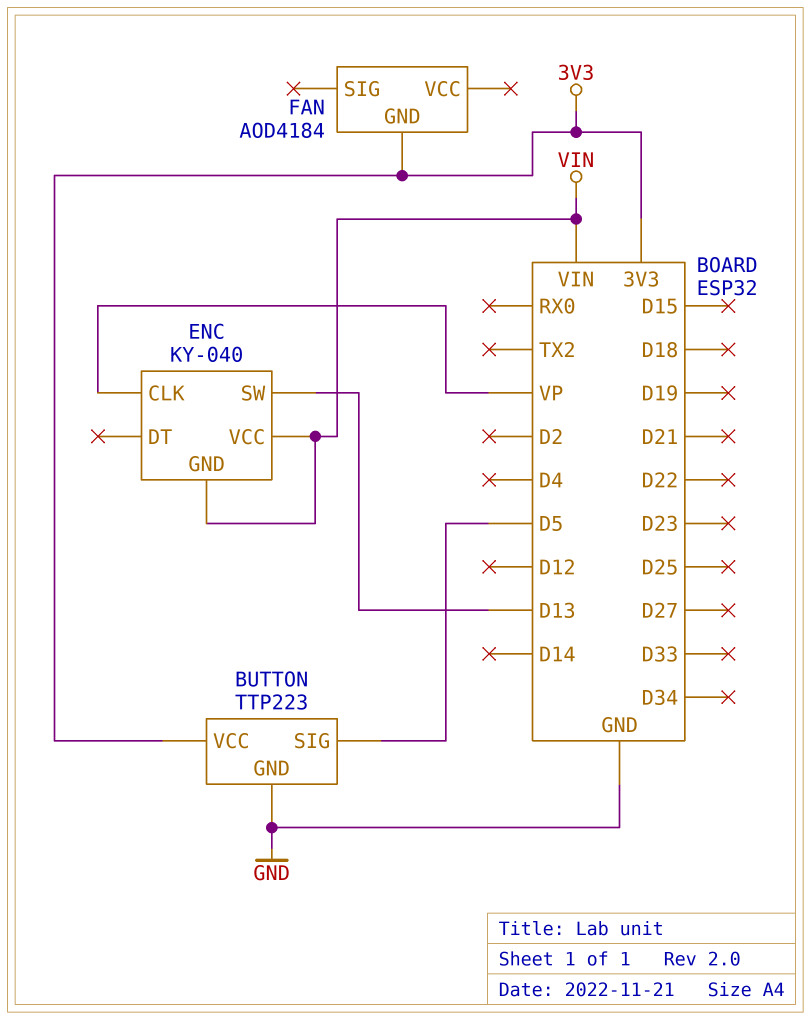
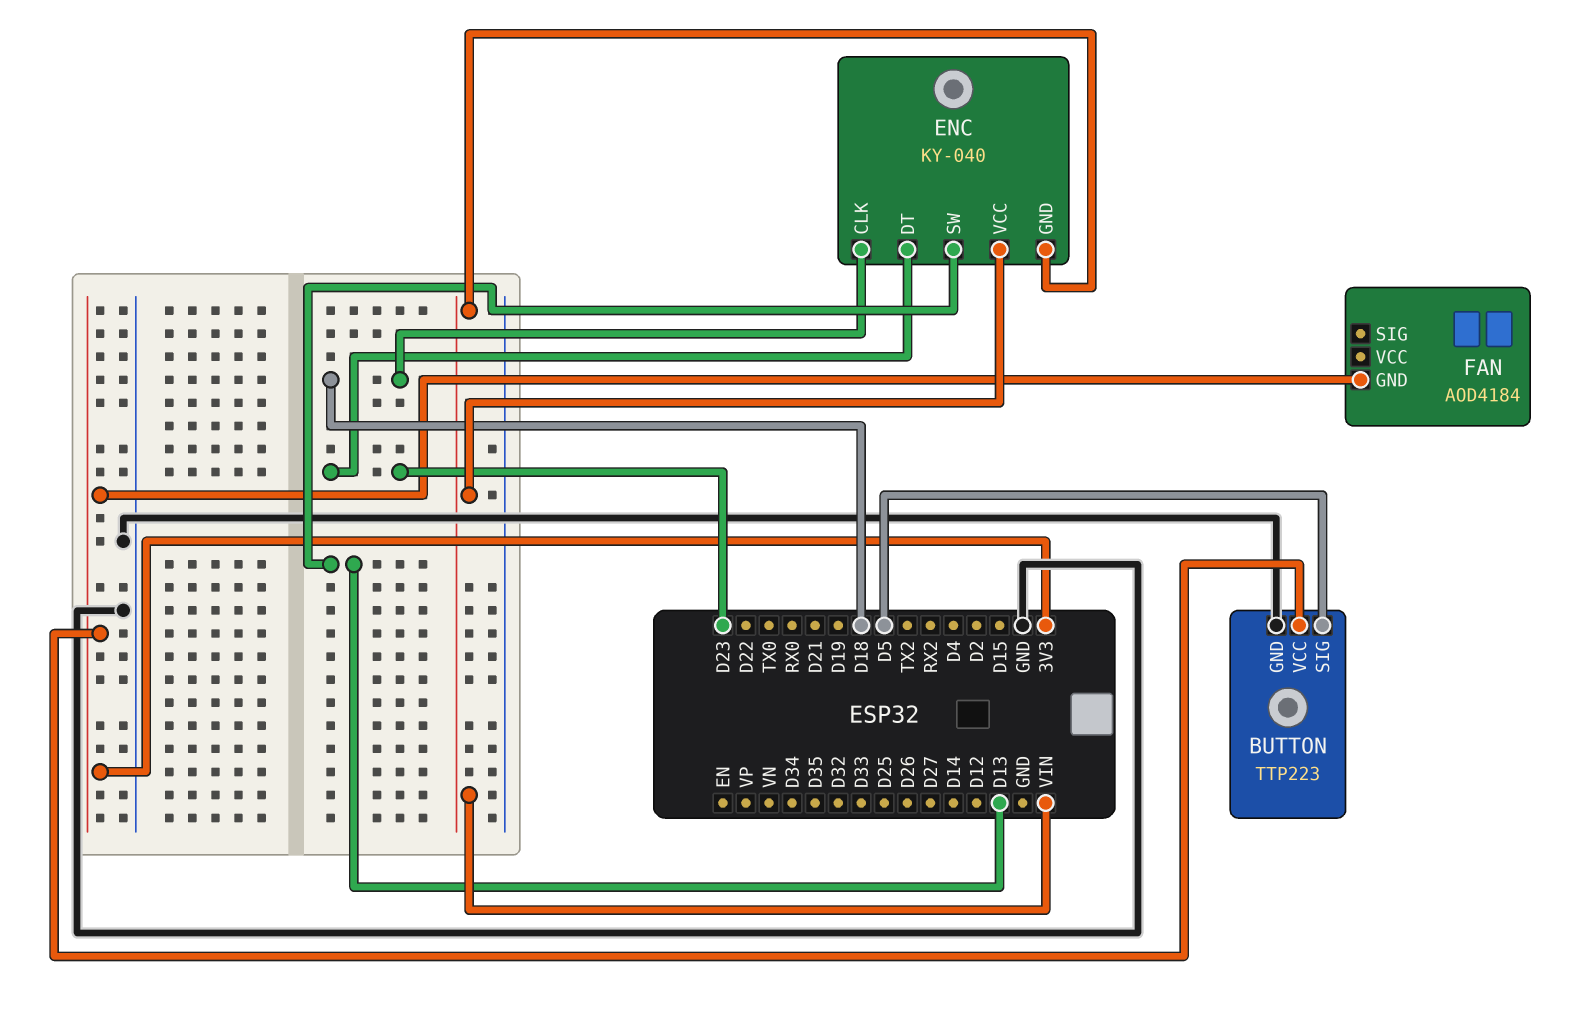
ENC pin CLK: VP -> D18
ENC pin DT: none -> D23

